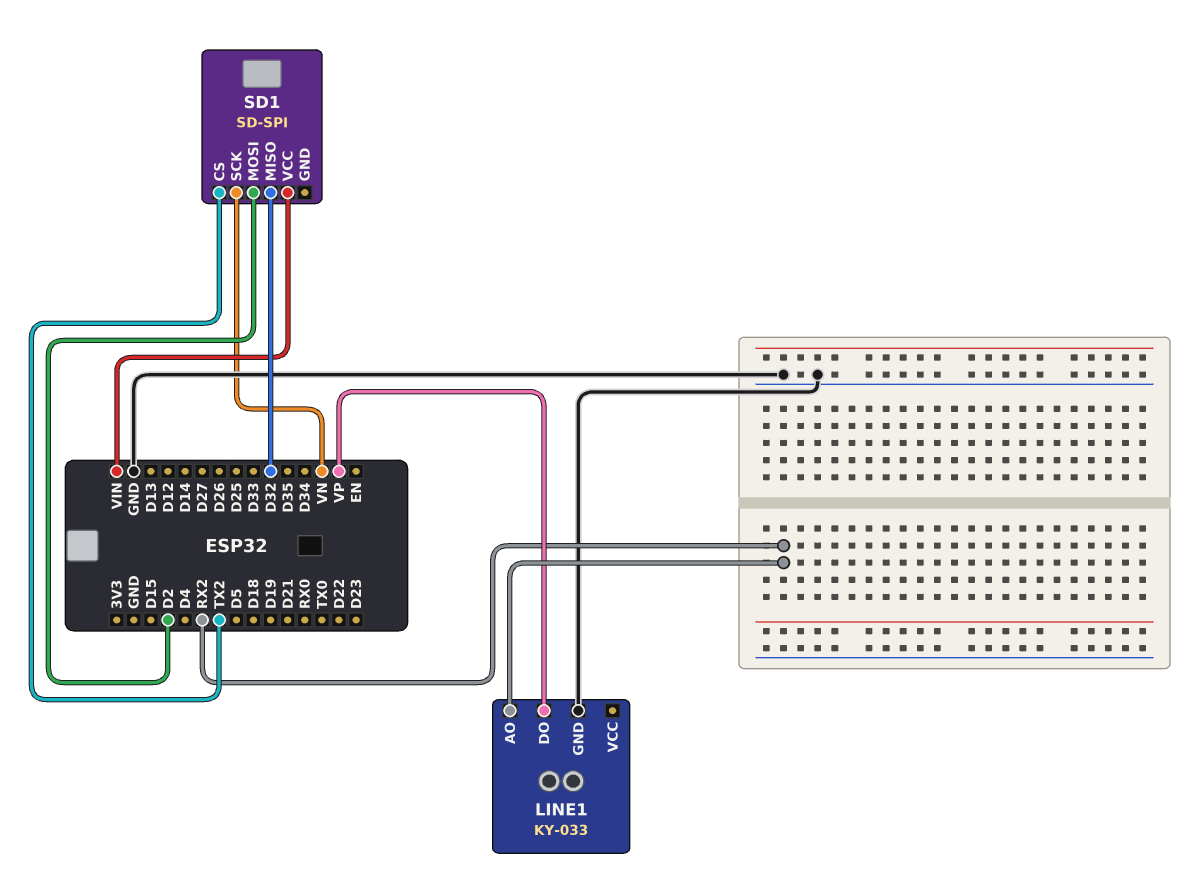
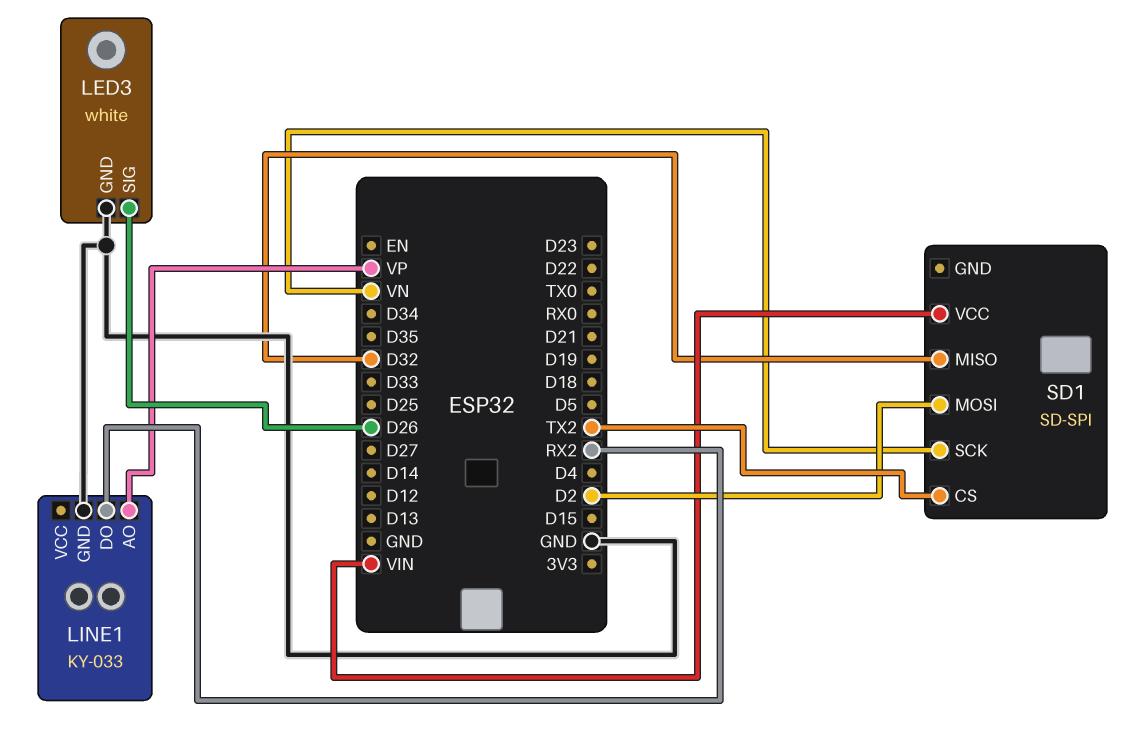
LED3: none -> white
LED3 pin GND: none -> GND
LED3 pin SIG: none -> D26
LINE1 pin AO: RX2 -> VP
LINE1 pin DO: VP -> RX2

